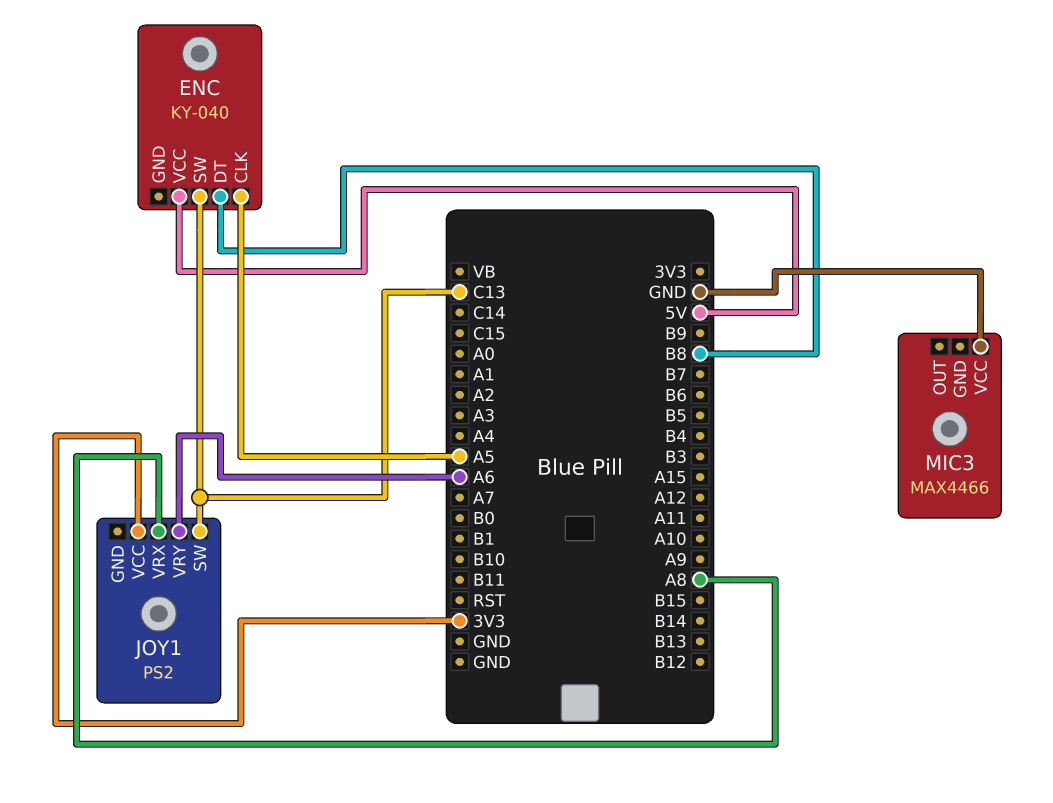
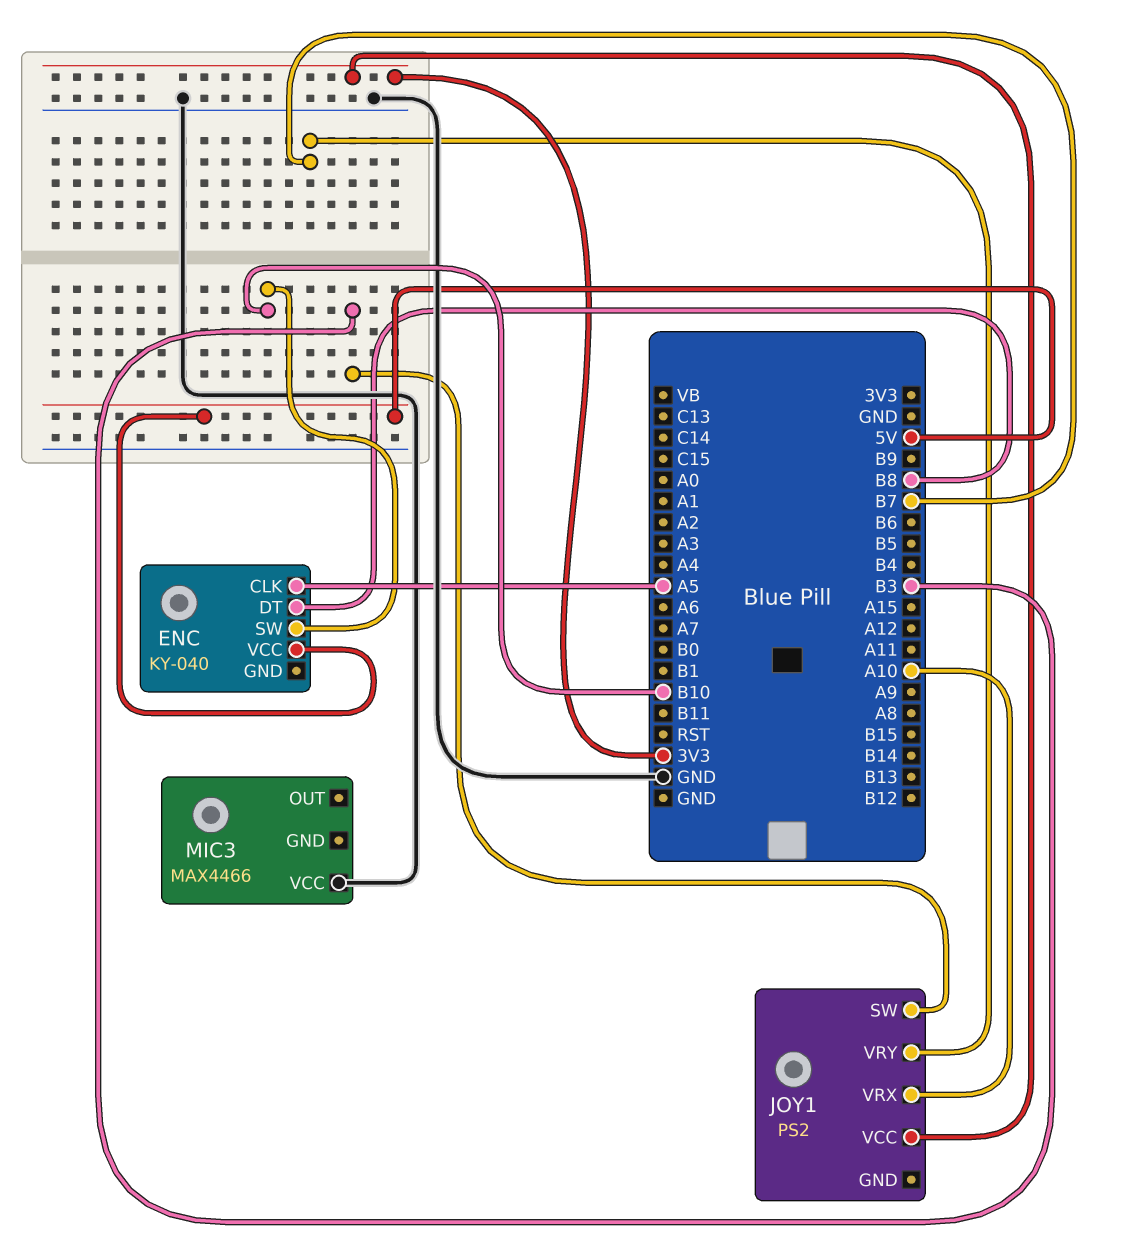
ENC pin SW: C13 -> B10
JOY1 pin SW: C13 -> B3
JOY1 pin VRX: A8 -> A10
JOY1 pin VRY: A6 -> B7

